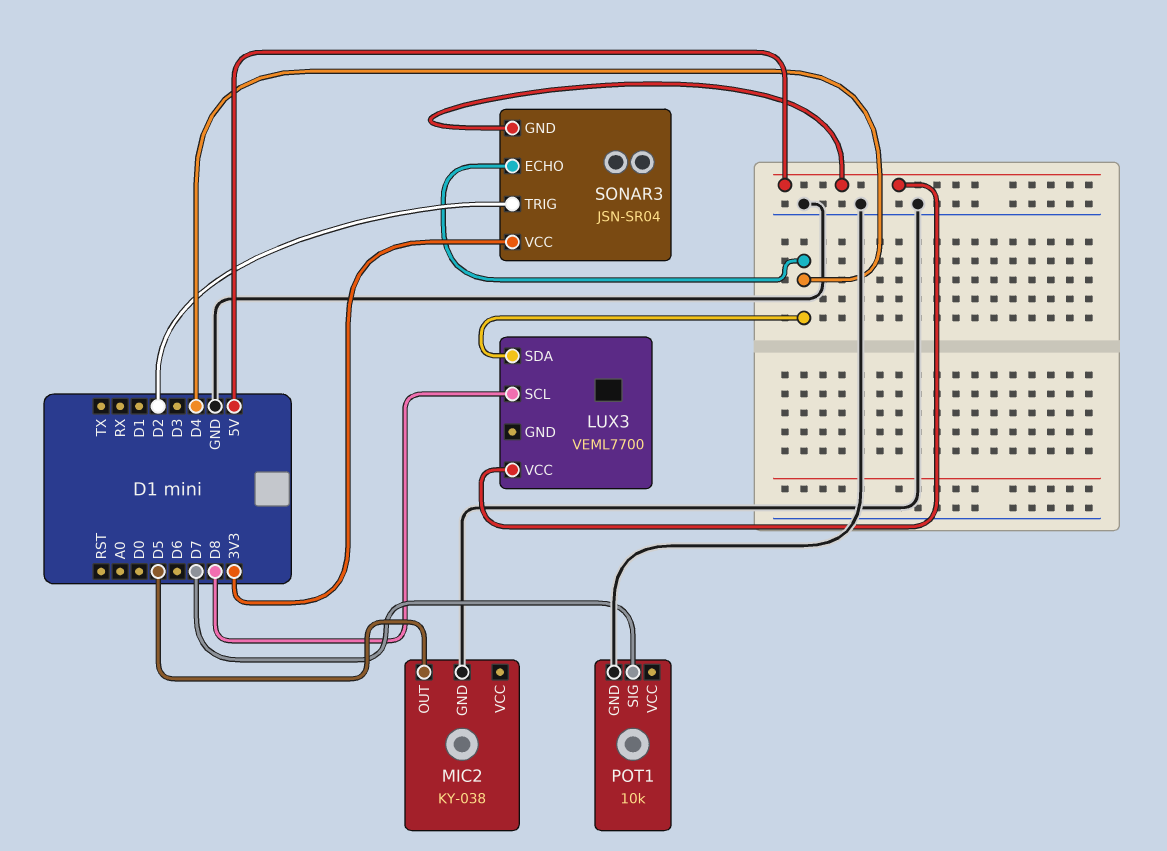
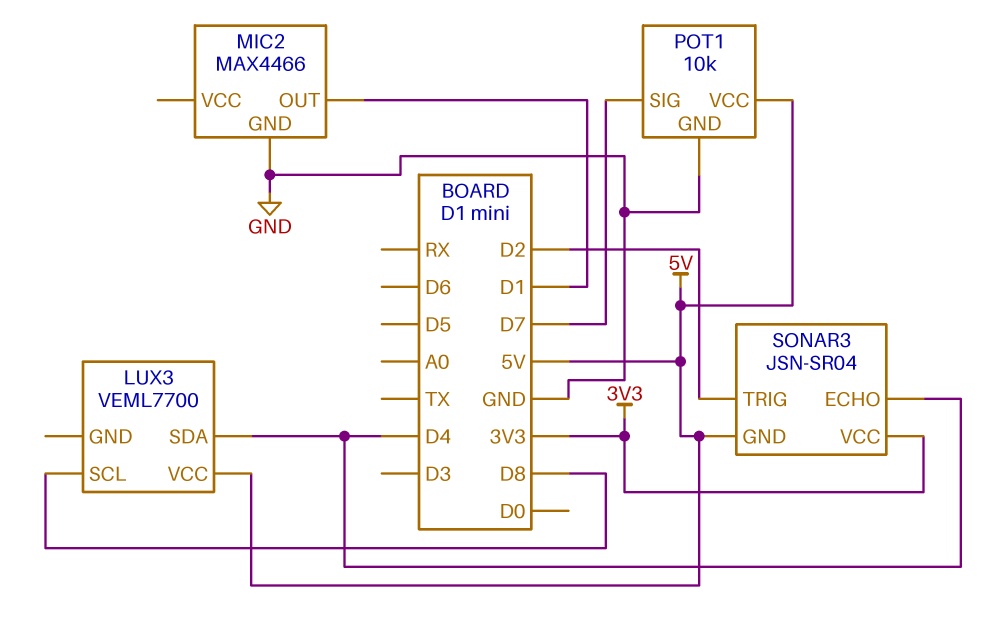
MIC2: KY-038 -> MAX4466
MIC2 pin OUT: D5 -> D1
POT1 pin VCC: none -> 5V

